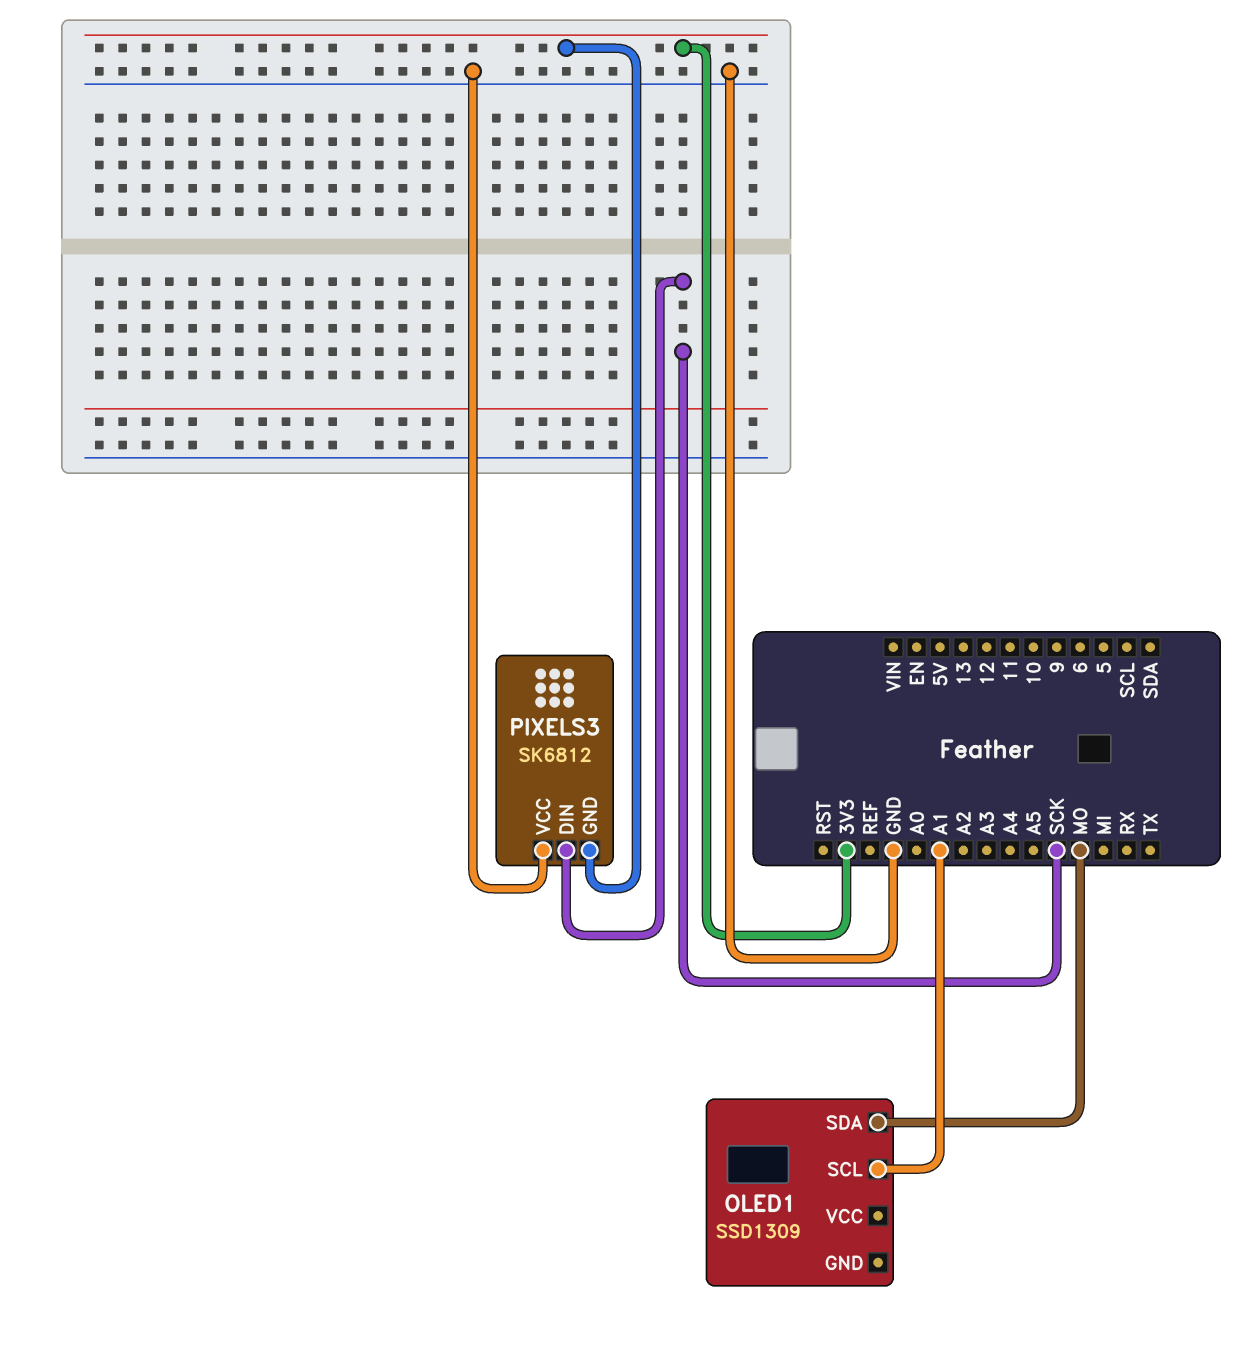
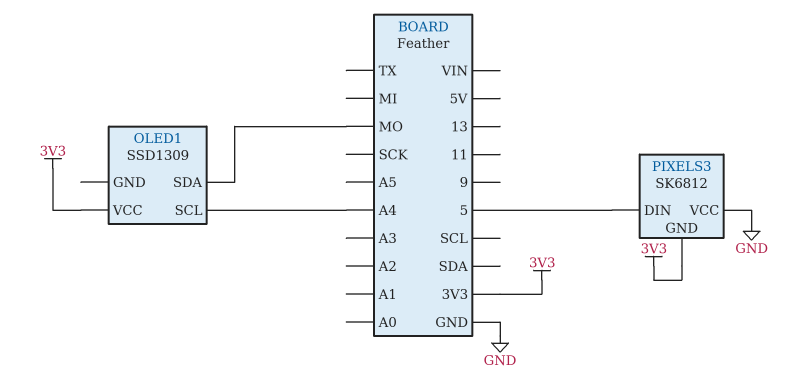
OLED1 pin SCL: A1 -> A4
OLED1 pin VCC: none -> 3V3
PIXELS3 pin DIN: SCK -> 5

